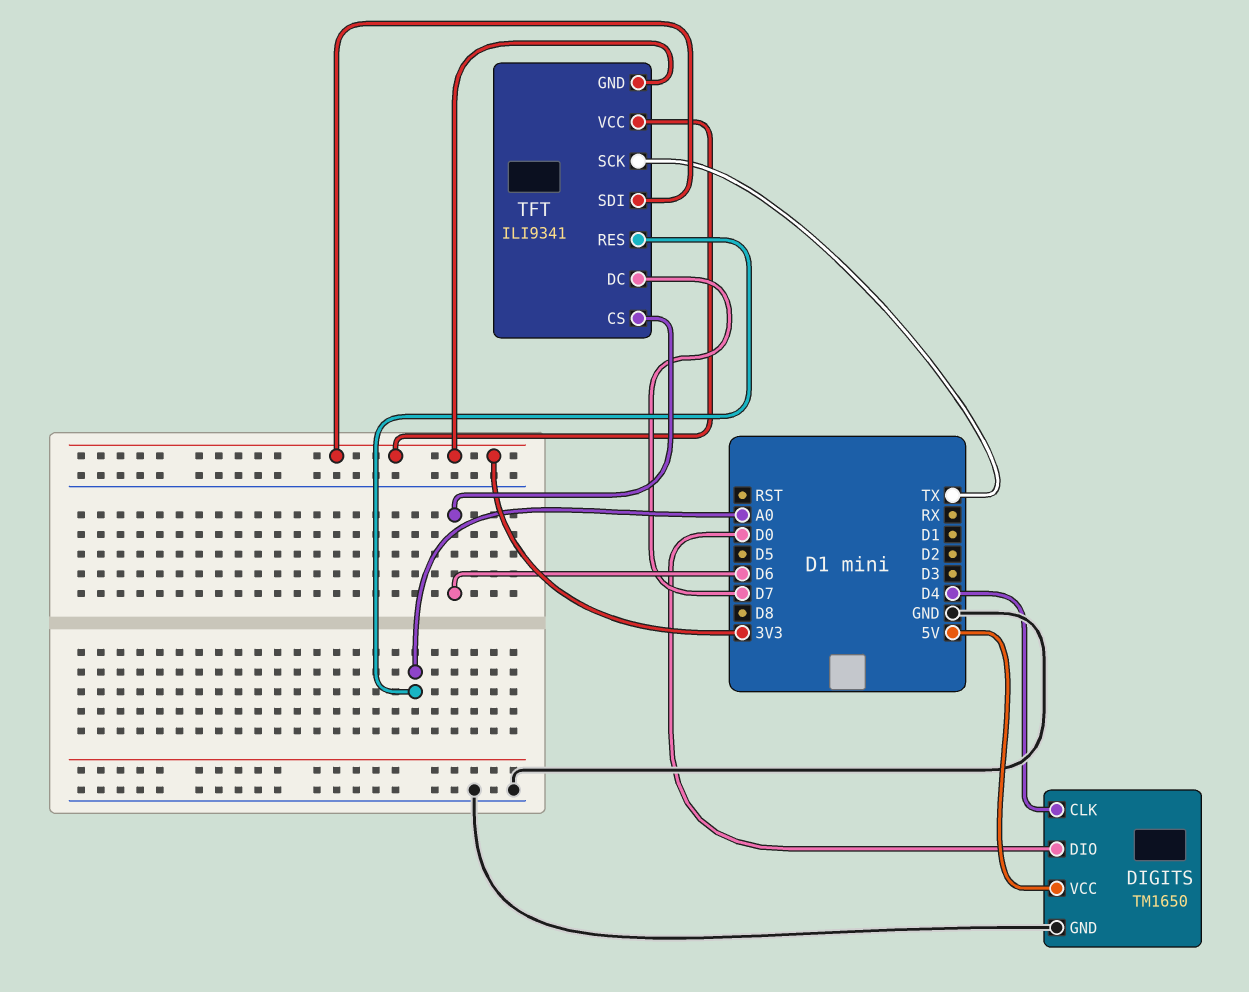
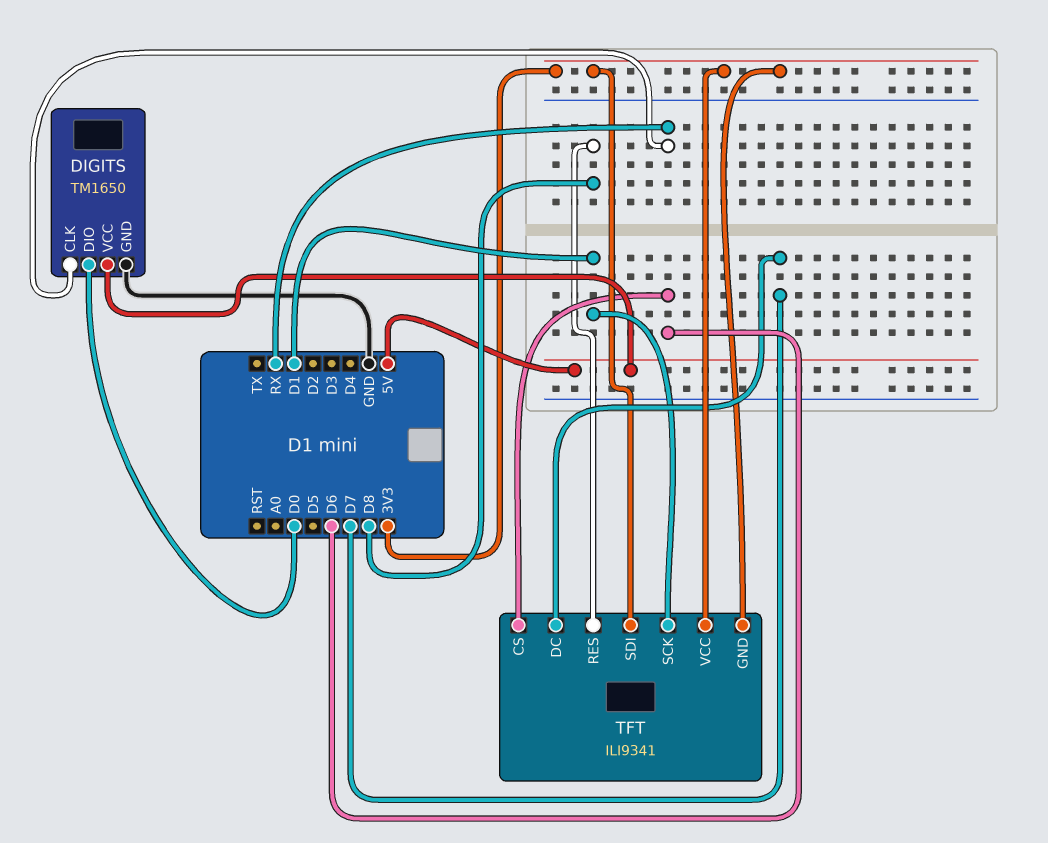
DIGITS pin CLK: D4 -> RX
TFT pin RES: A0 -> D8
TFT pin SCK: TX -> D1

